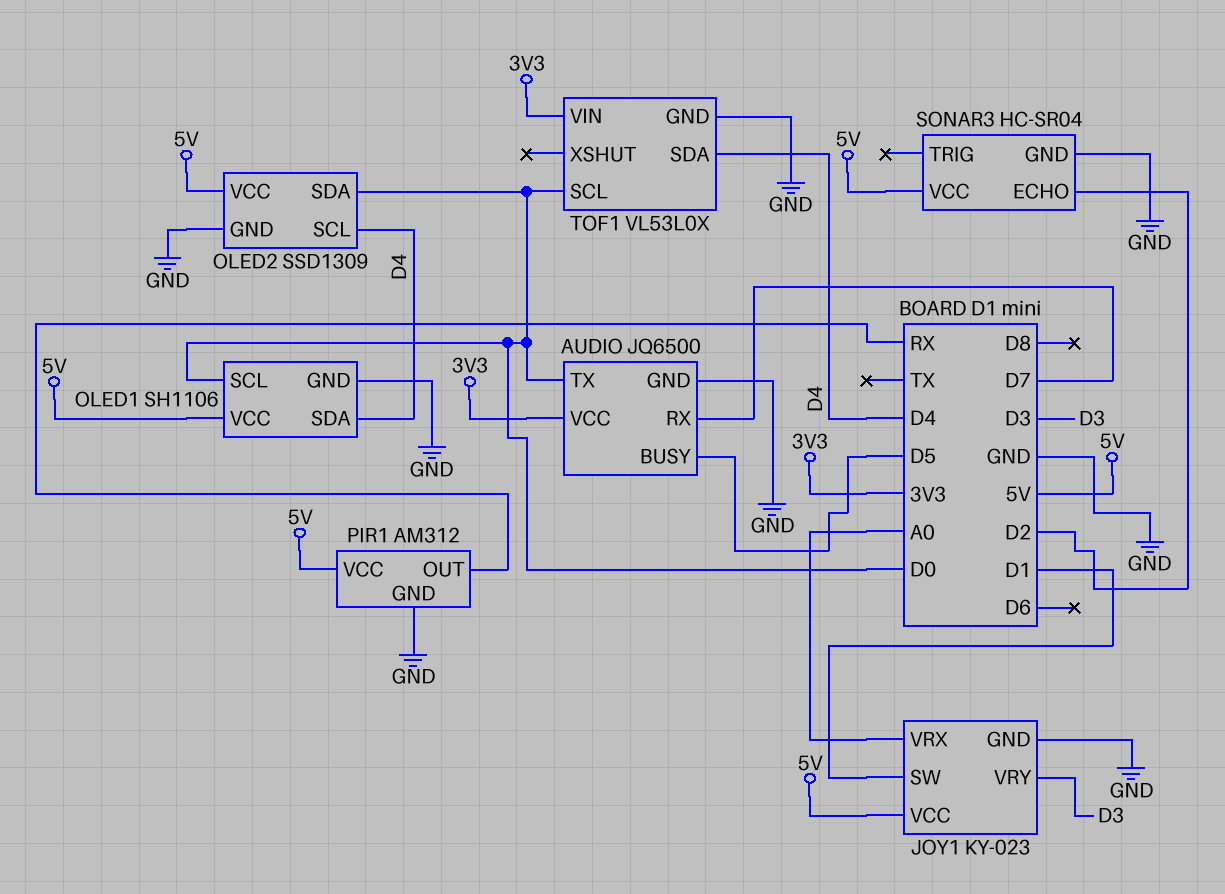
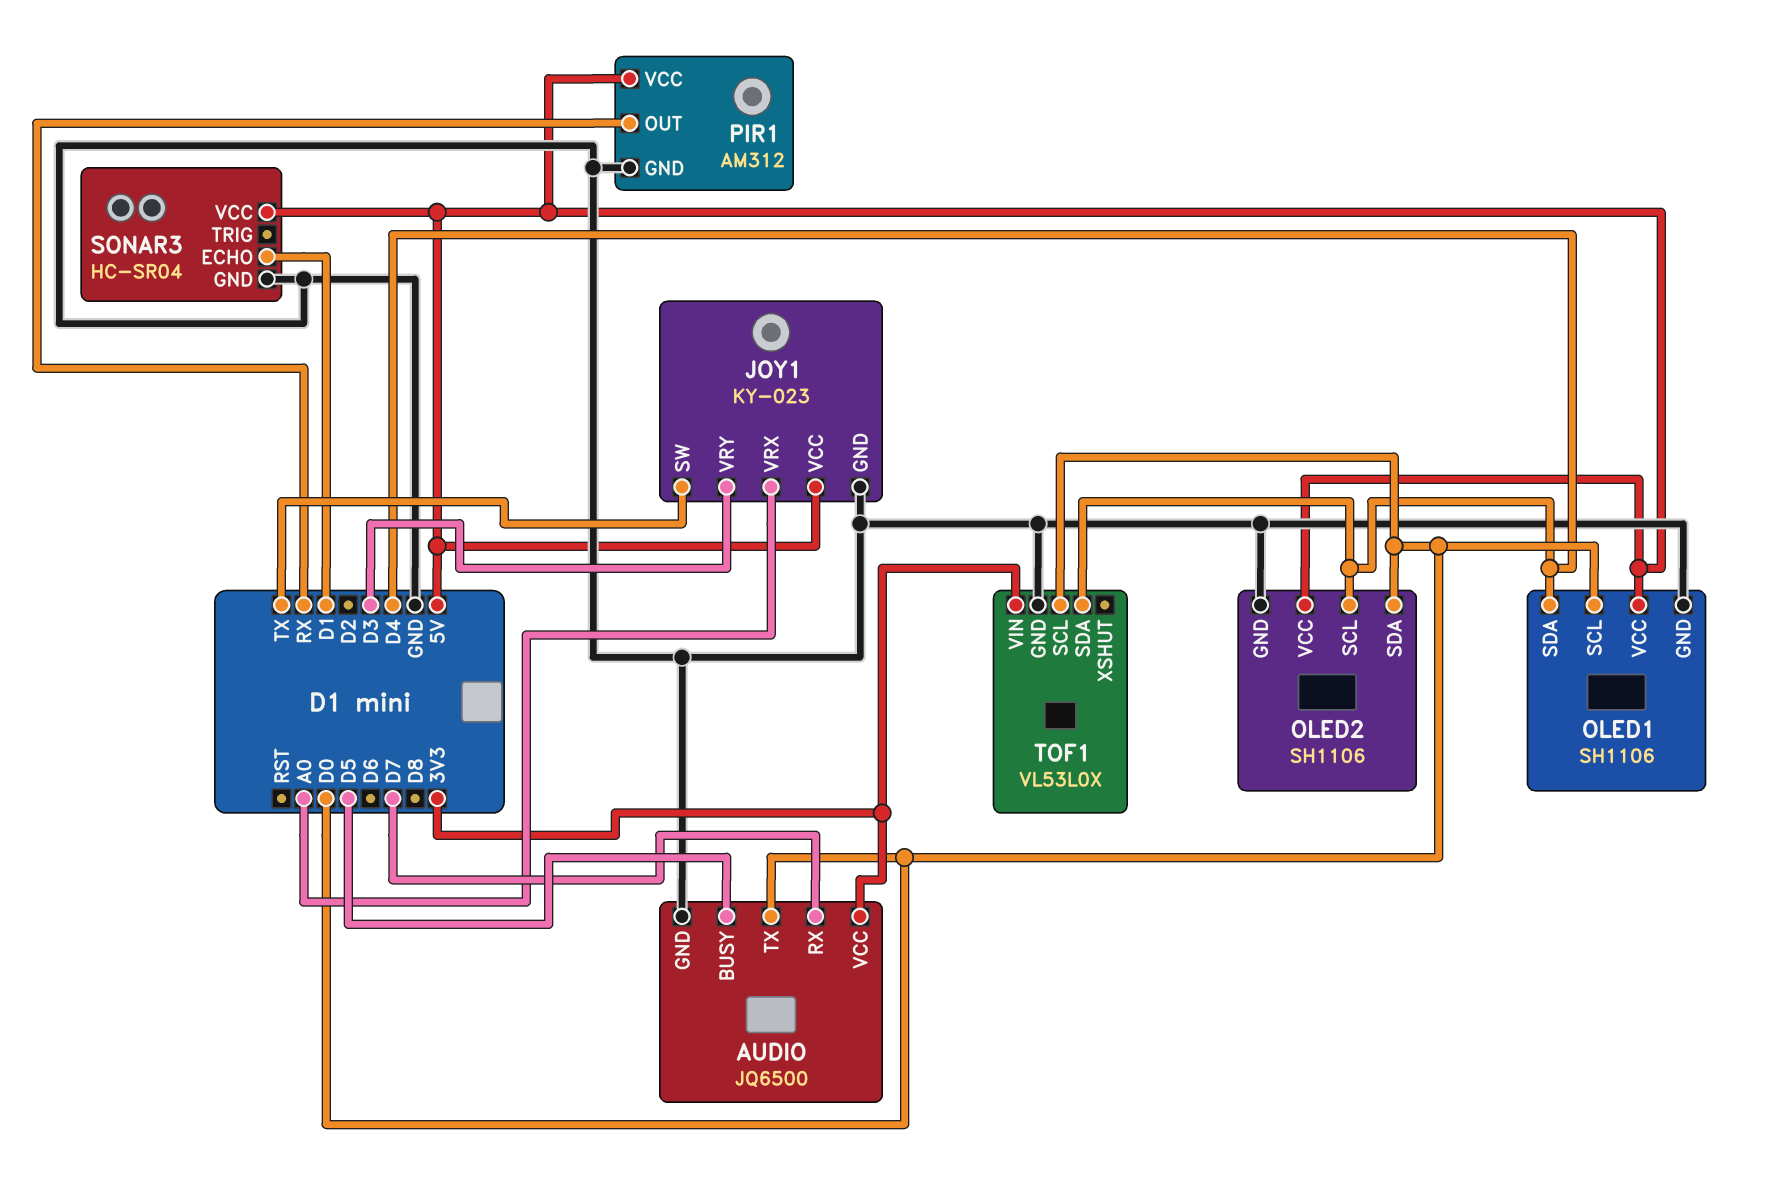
JOY1 pin SW: D1 -> TX
OLED2: SSD1309 -> SH1106
SONAR3 pin ECHO: D2 -> D1

